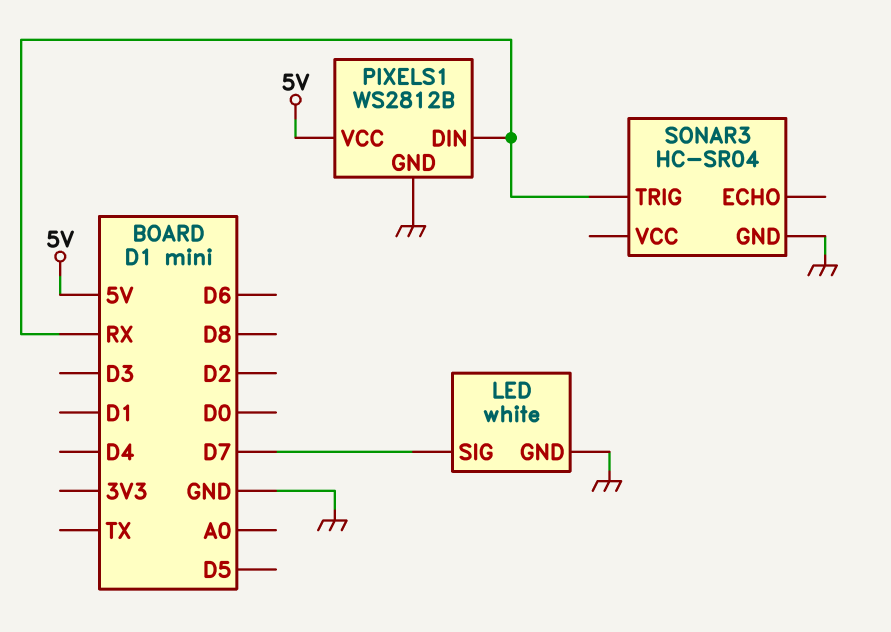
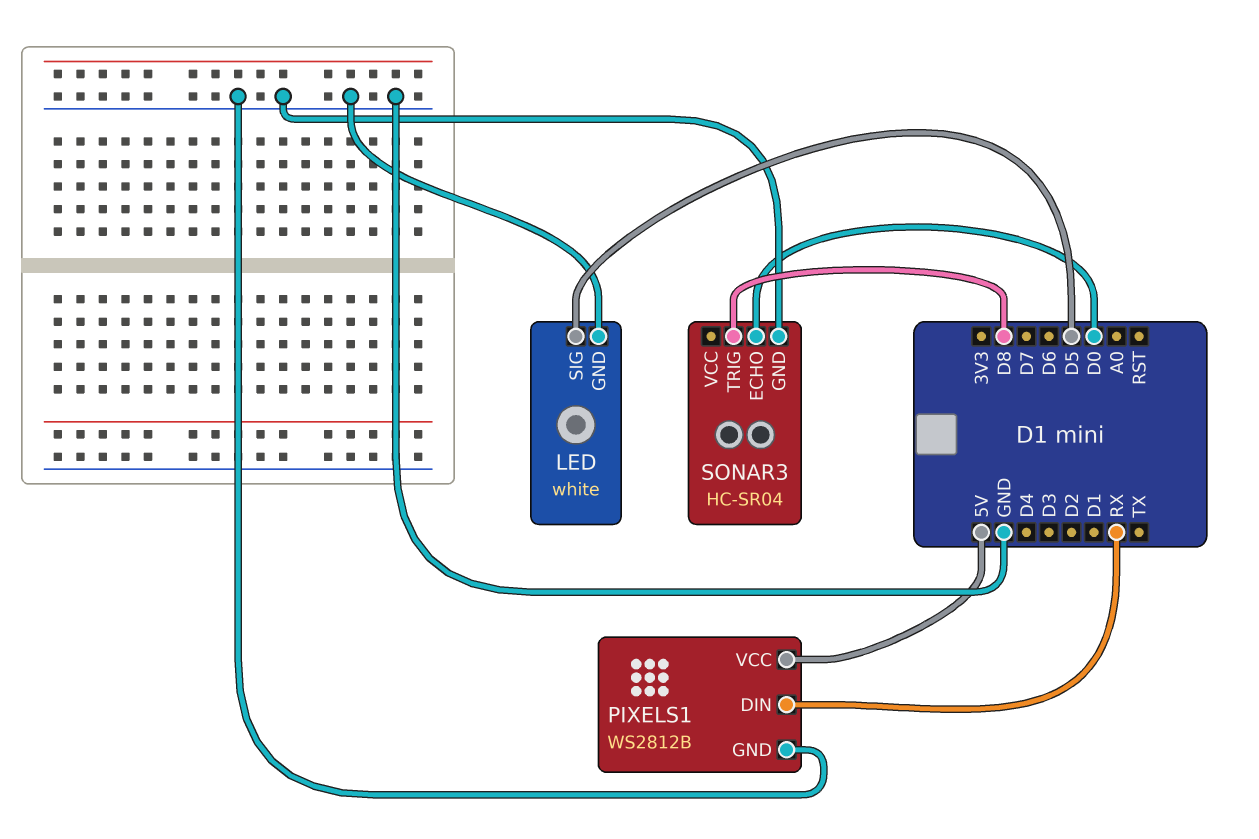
LED pin SIG: D7 -> D5
SONAR3 pin ECHO: none -> D0
SONAR3 pin TRIG: RX -> D8

